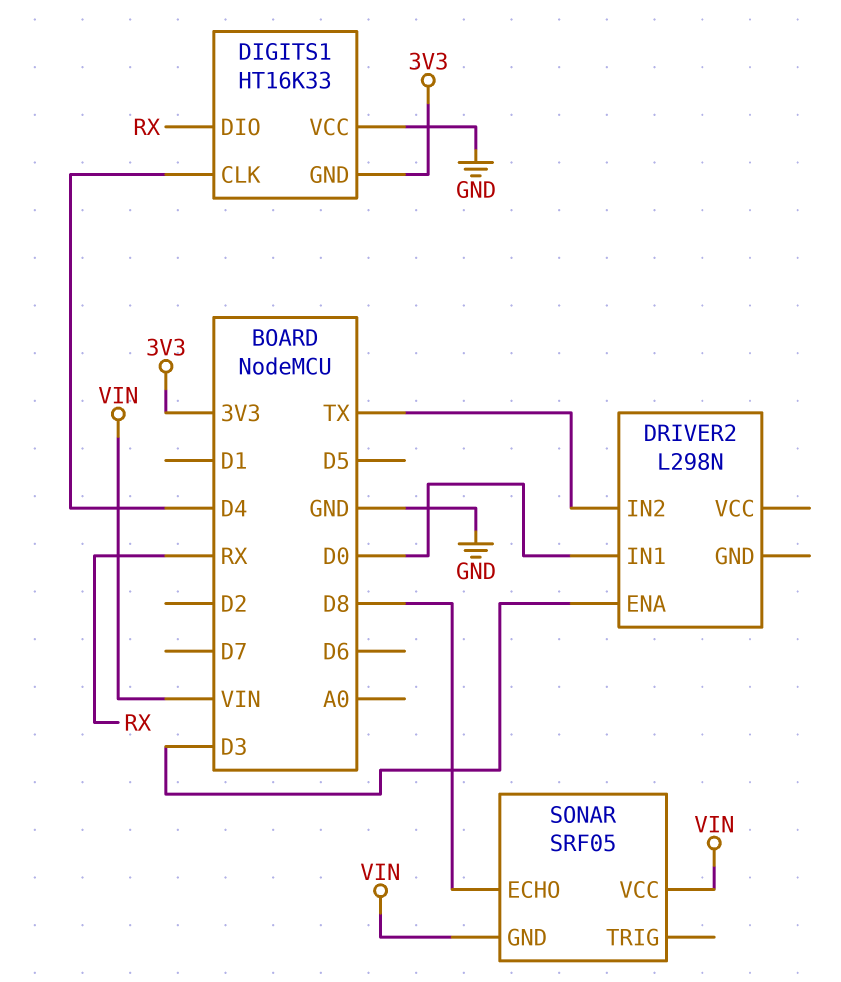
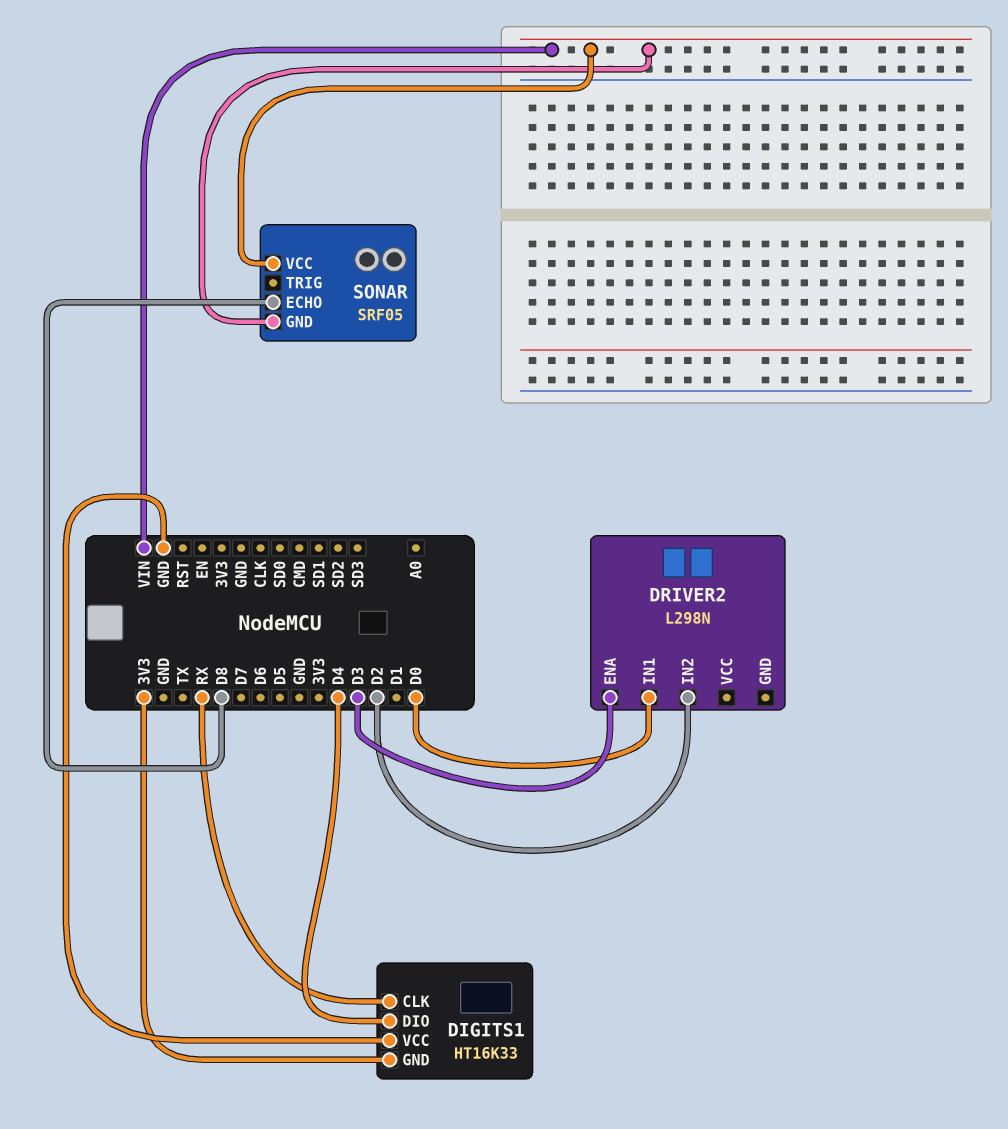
DIGITS1 pin CLK: D4 -> RX
DIGITS1 pin DIO: RX -> D4
DRIVER2 pin IN2: TX -> D2

